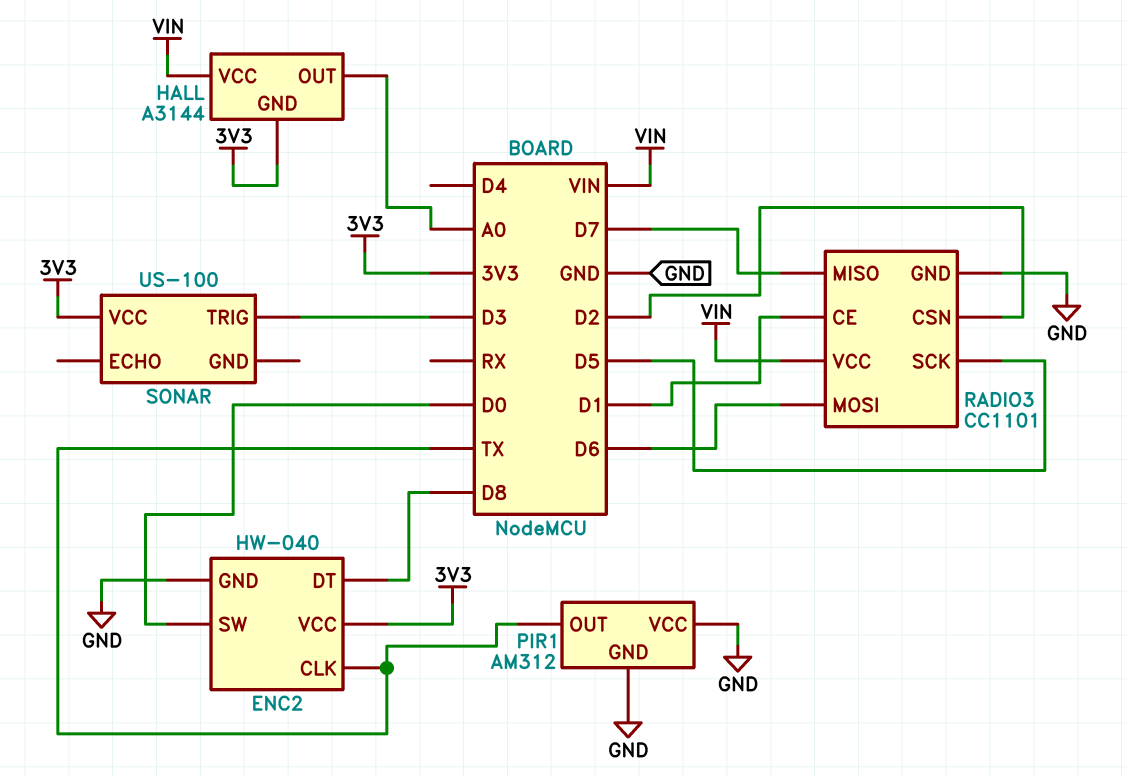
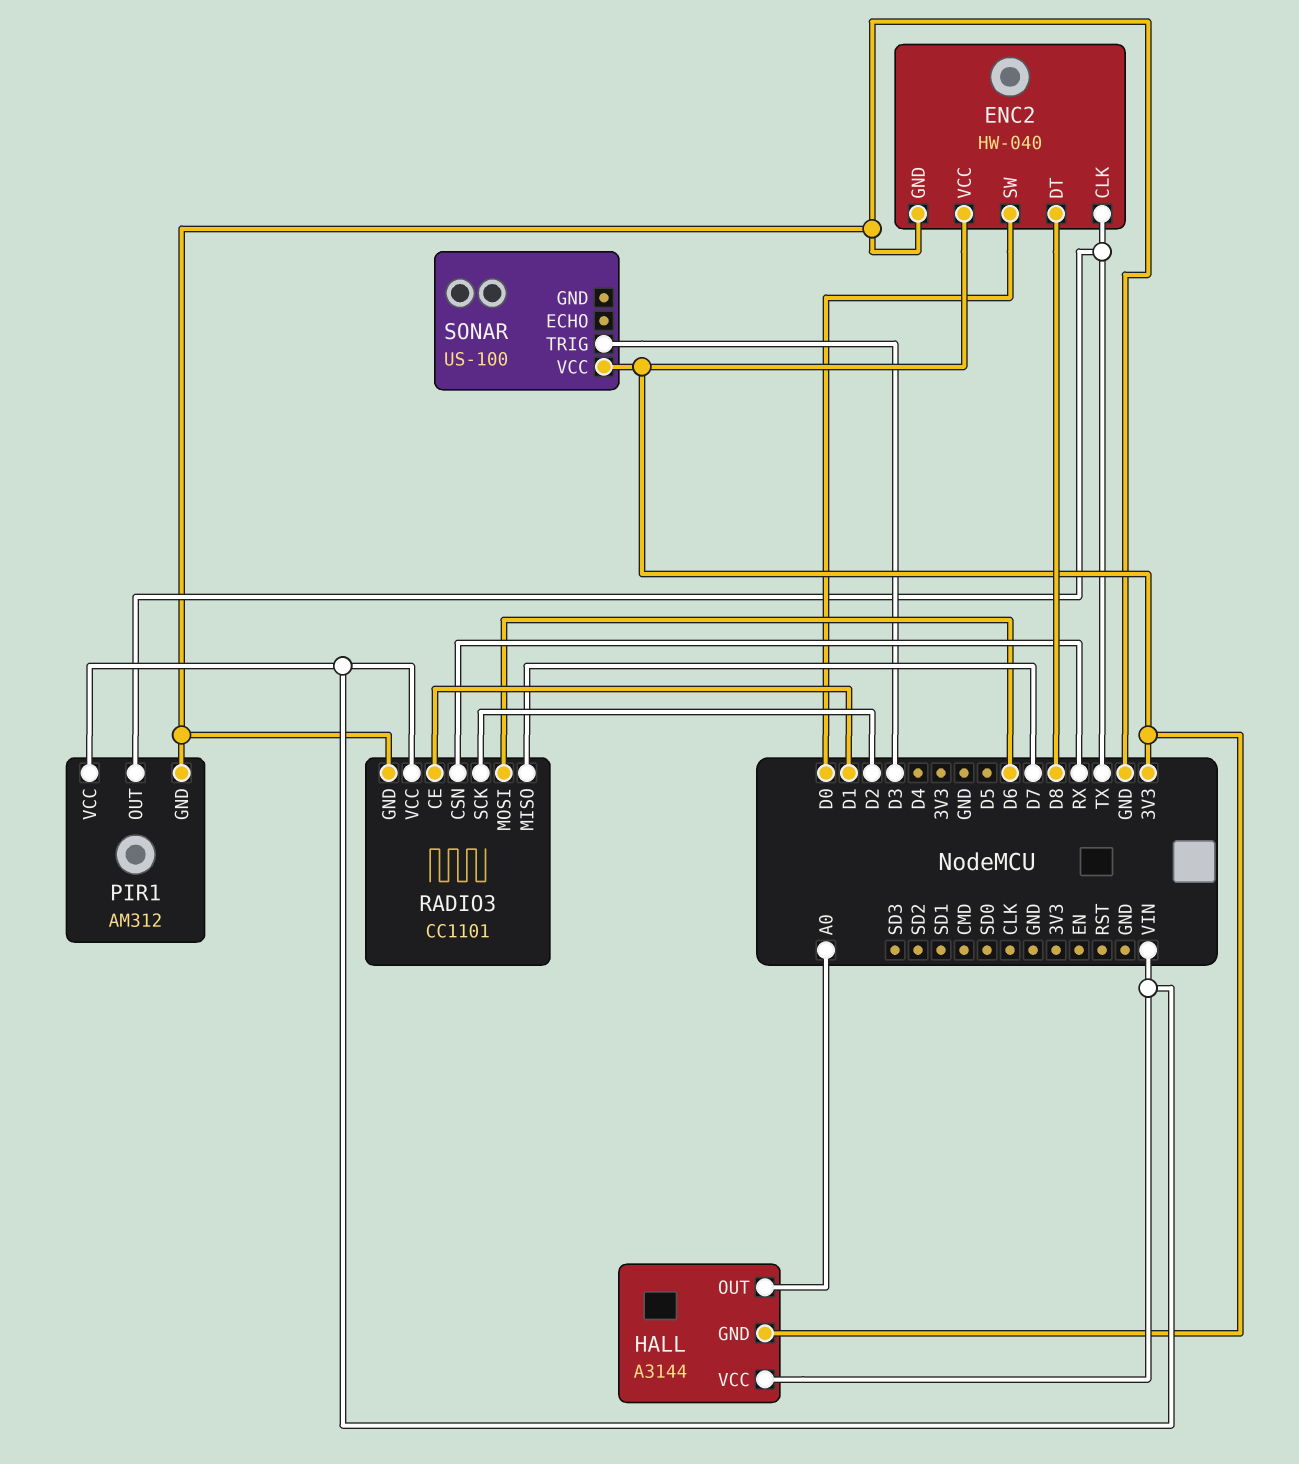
PIR1 pin VCC: GND -> VIN
RADIO3 pin CSN: D2 -> RX
RADIO3 pin SCK: D5 -> D2

